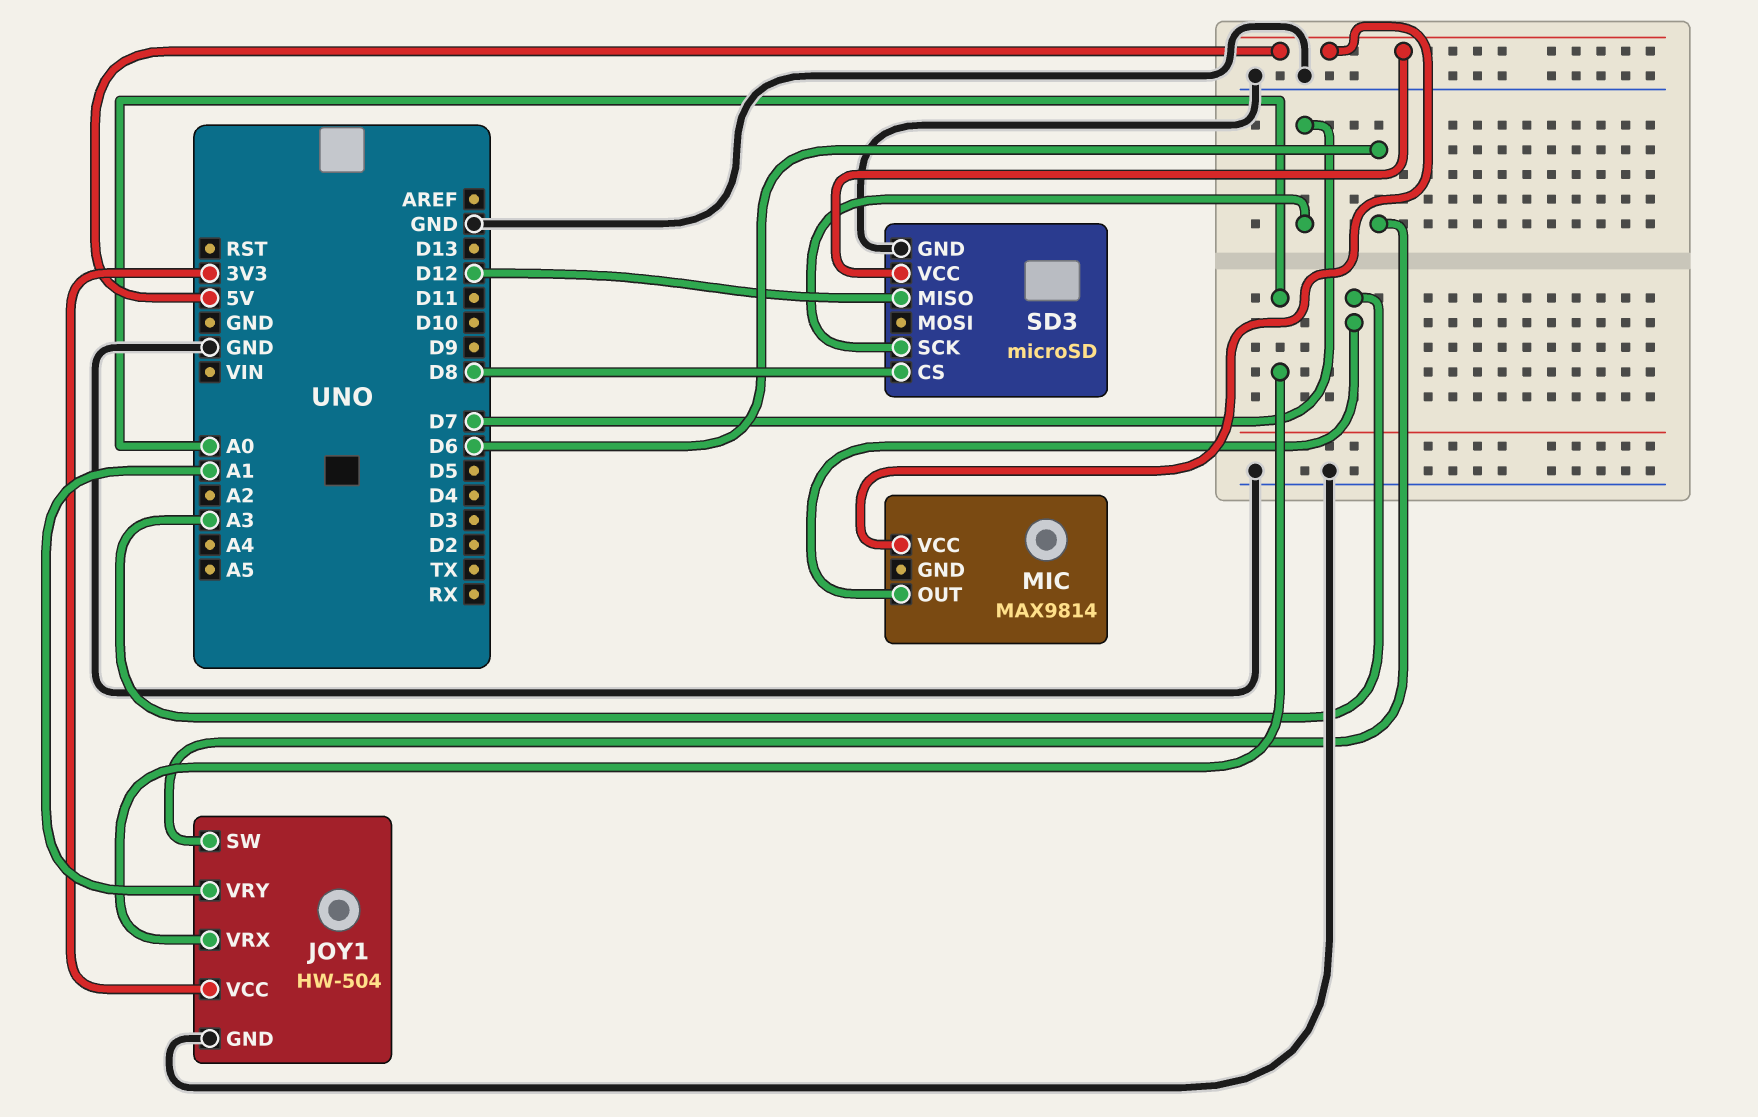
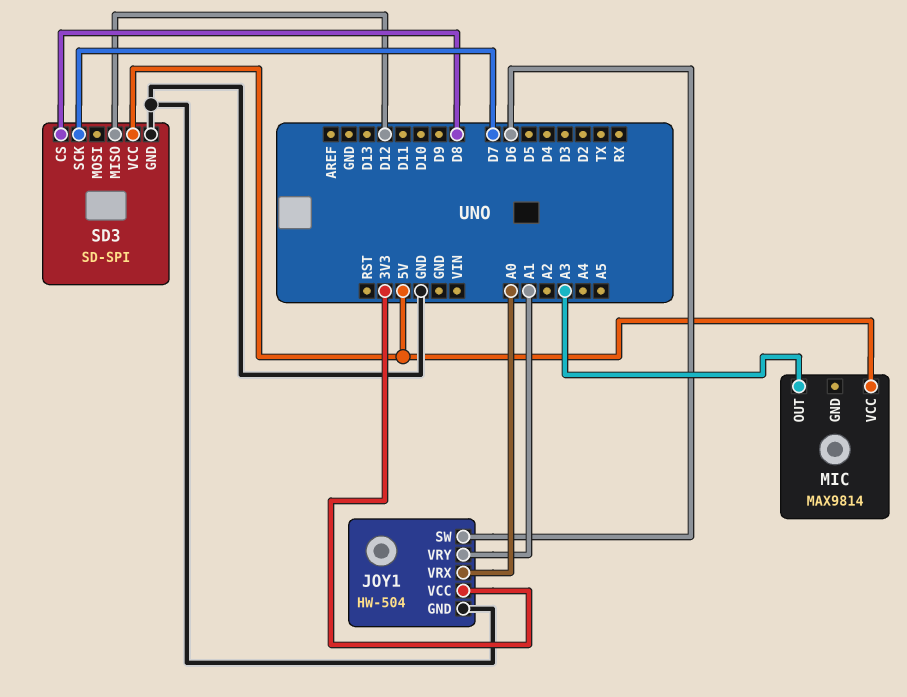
SD3: microSD -> SD-SPI

